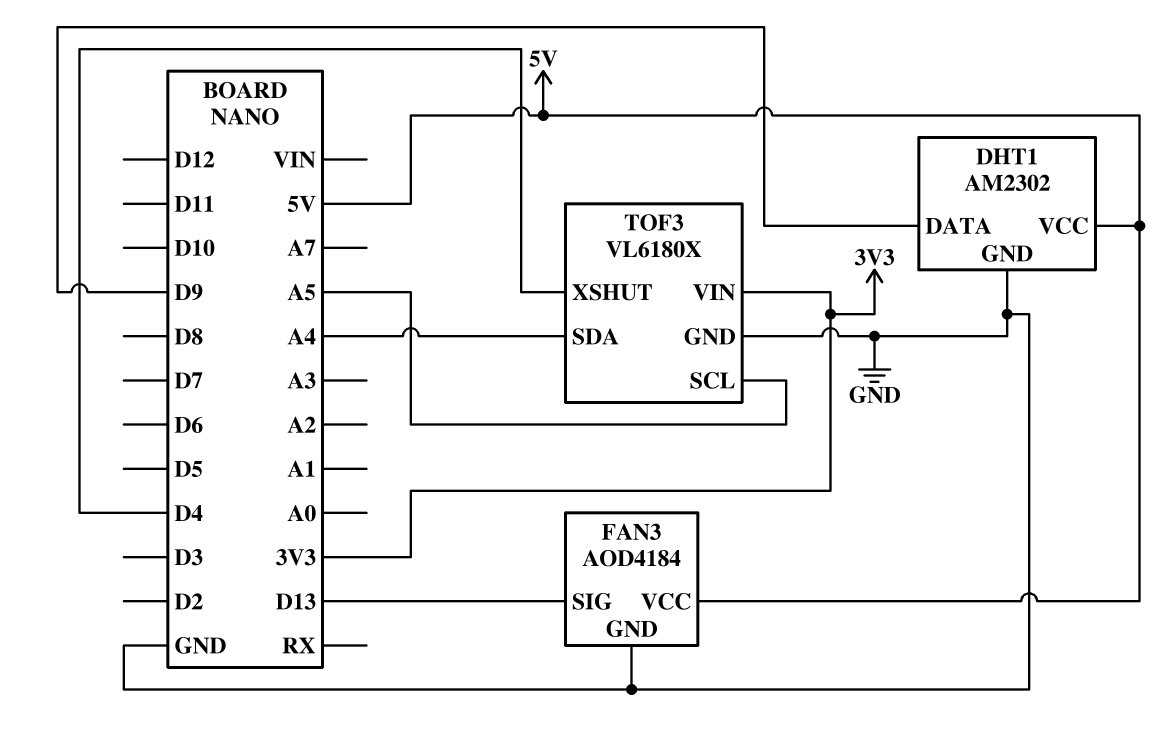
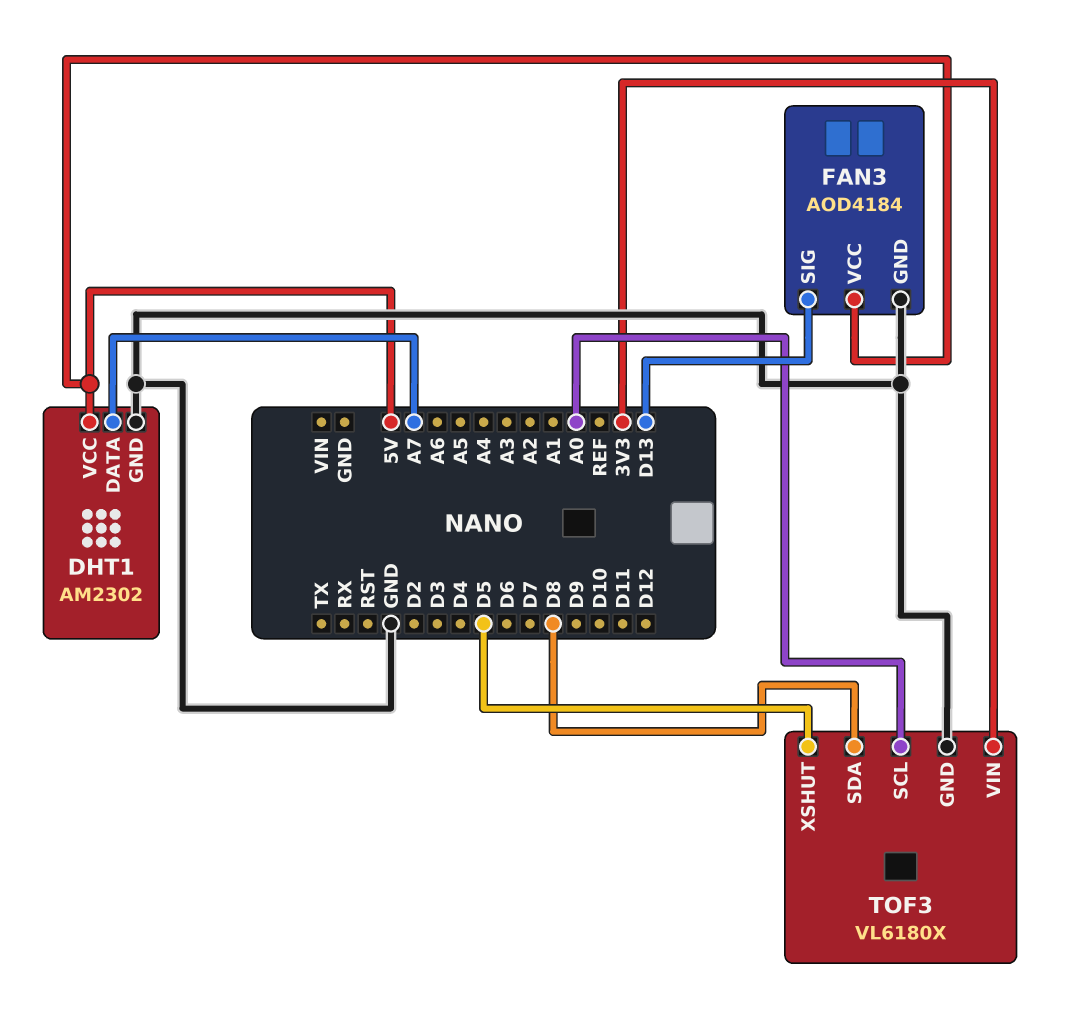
DHT1 pin DATA: D9 -> A7
TOF3 pin SCL: A5 -> A0
TOF3 pin SDA: A4 -> D8
TOF3 pin XSHUT: D4 -> D5

